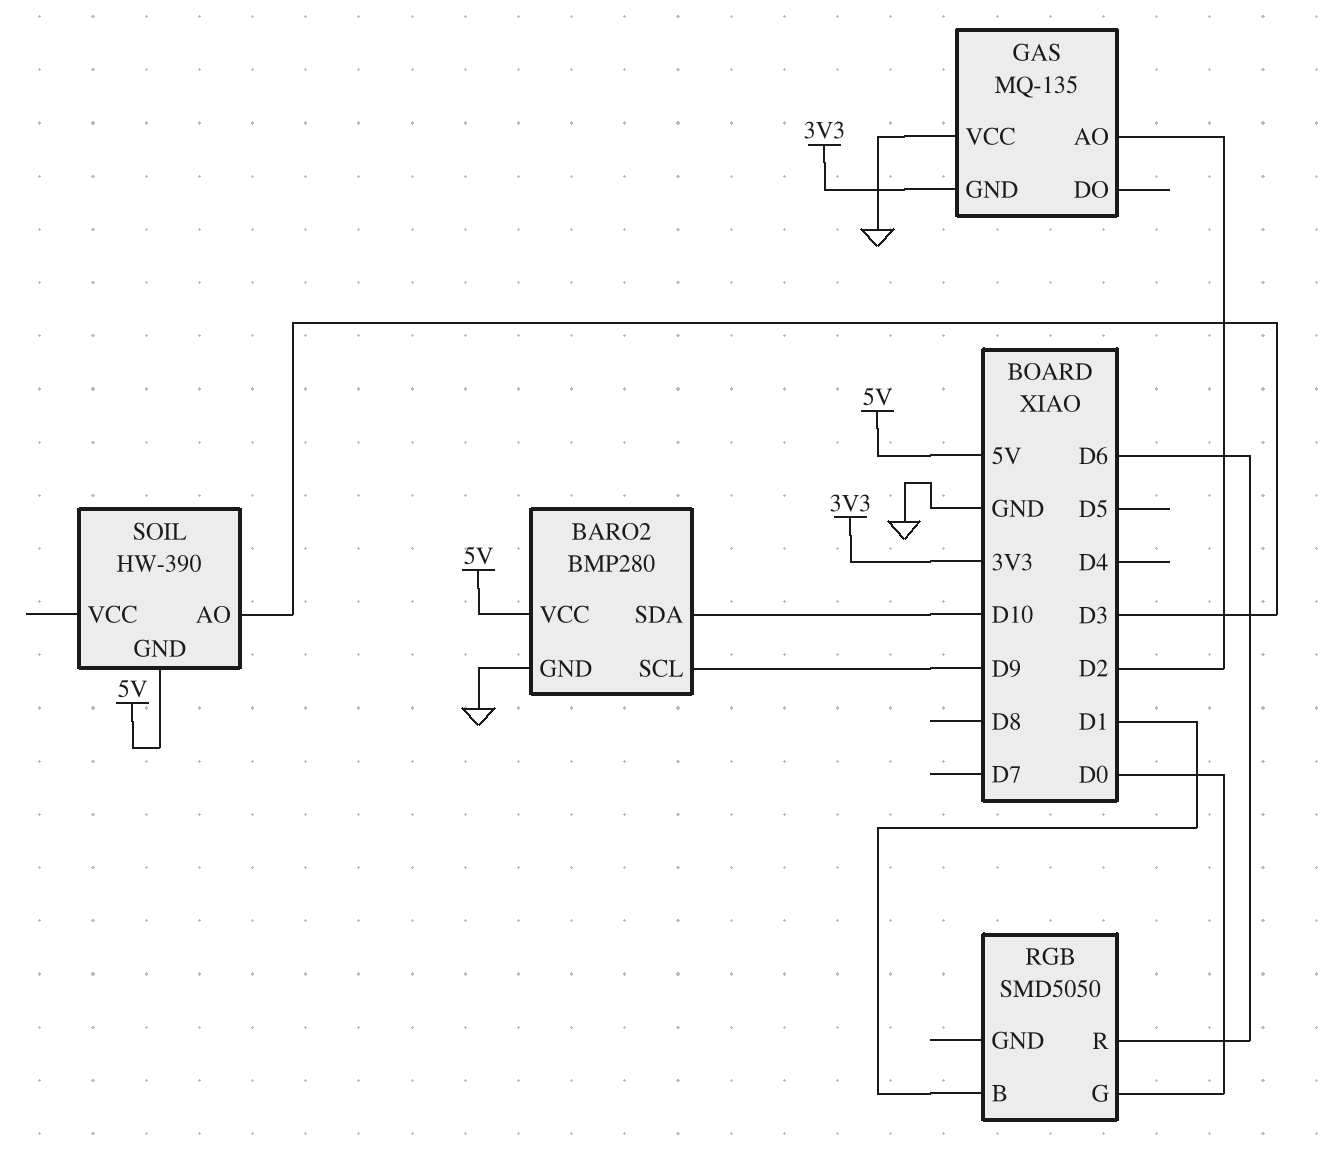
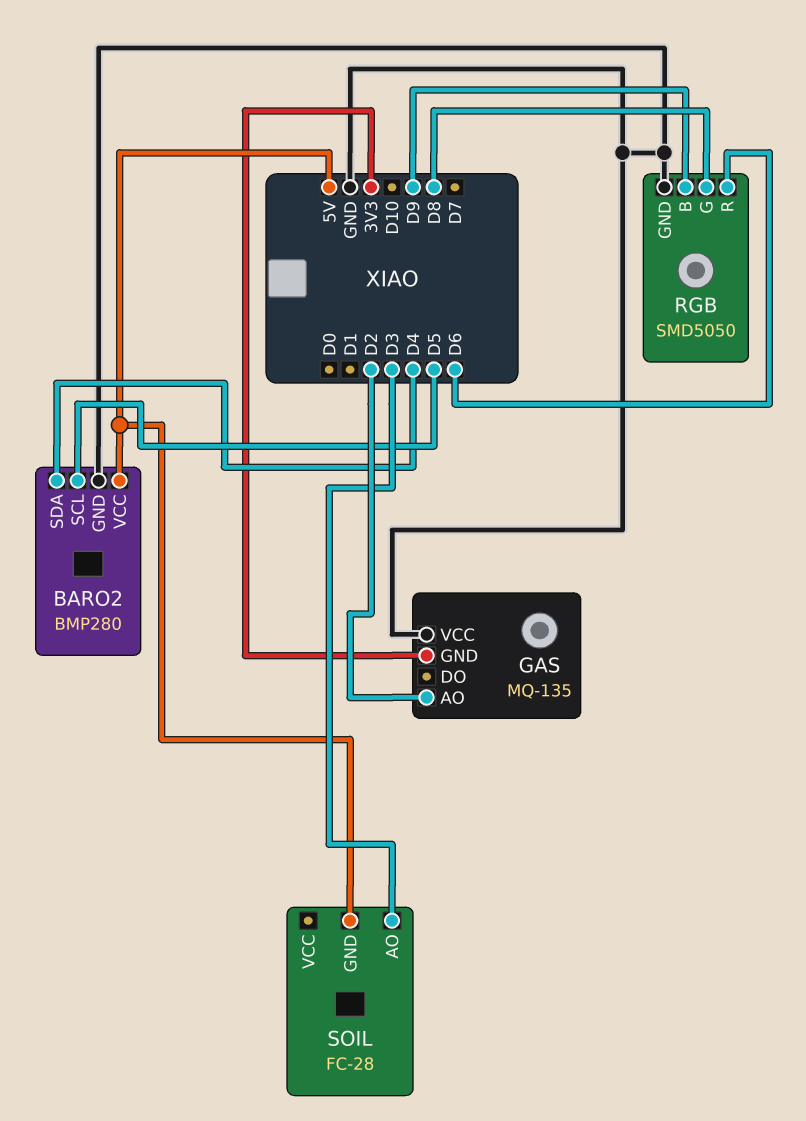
BARO2 pin SCL: D9 -> D5
BARO2 pin SDA: D10 -> D4
RGB pin B: D1 -> D9
RGB pin G: D0 -> D8
RGB pin GND: none -> GND
SOIL: HW-390 -> FC-28

